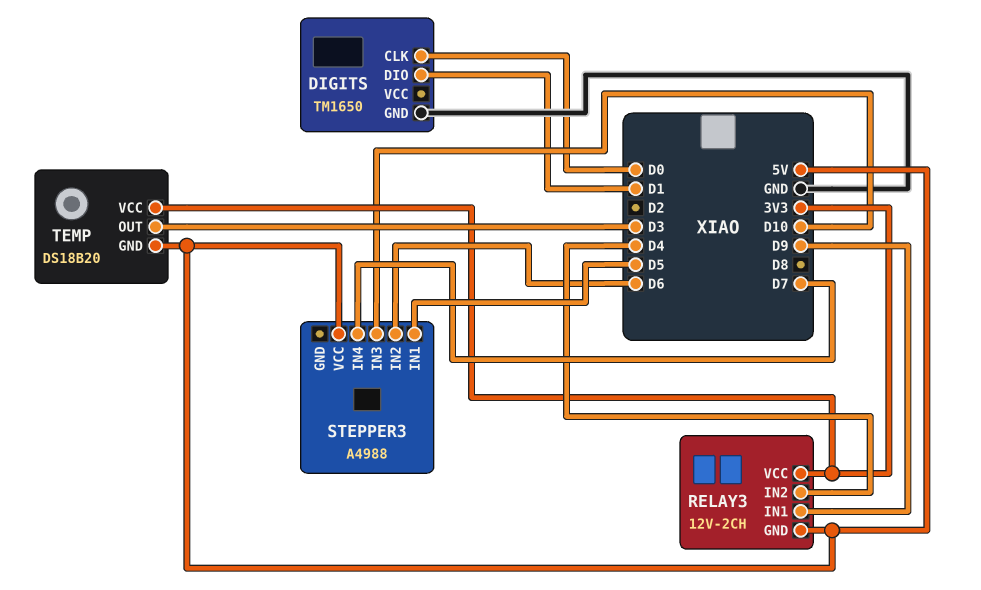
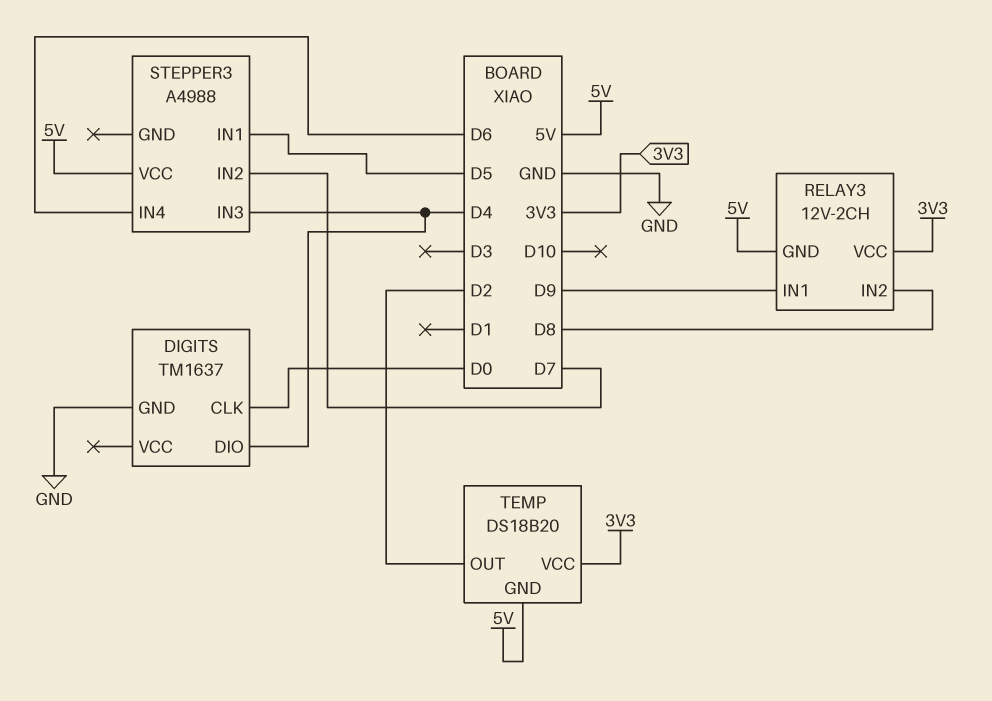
DIGITS: TM1650 -> TM1637
DIGITS pin DIO: D1 -> D4
RELAY3 pin IN2: D4 -> D8
STEPPER3 pin IN2: D6 -> D7
STEPPER3 pin IN3: D10 -> D4
STEPPER3 pin IN4: D7 -> D6
TEMP pin OUT: D3 -> D2

